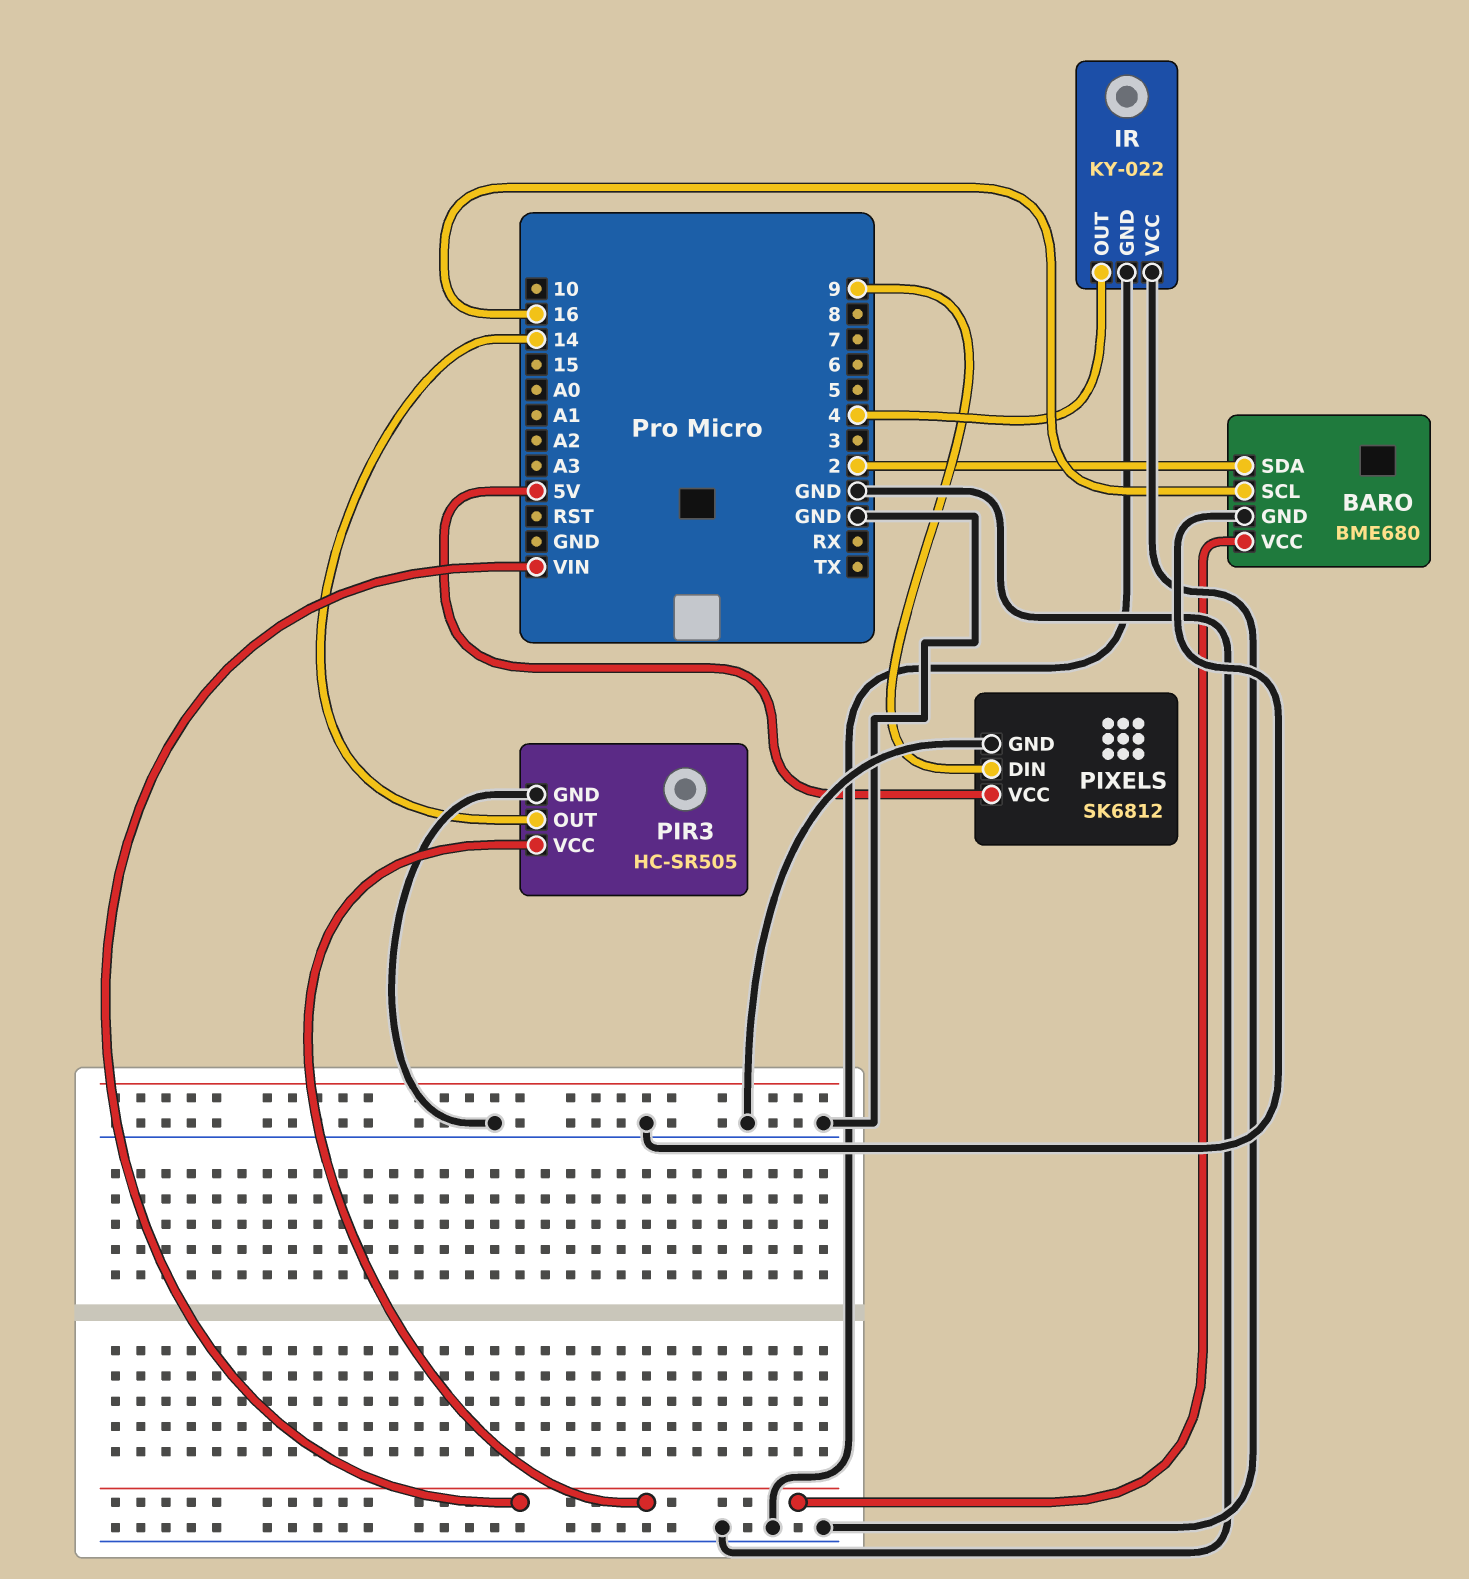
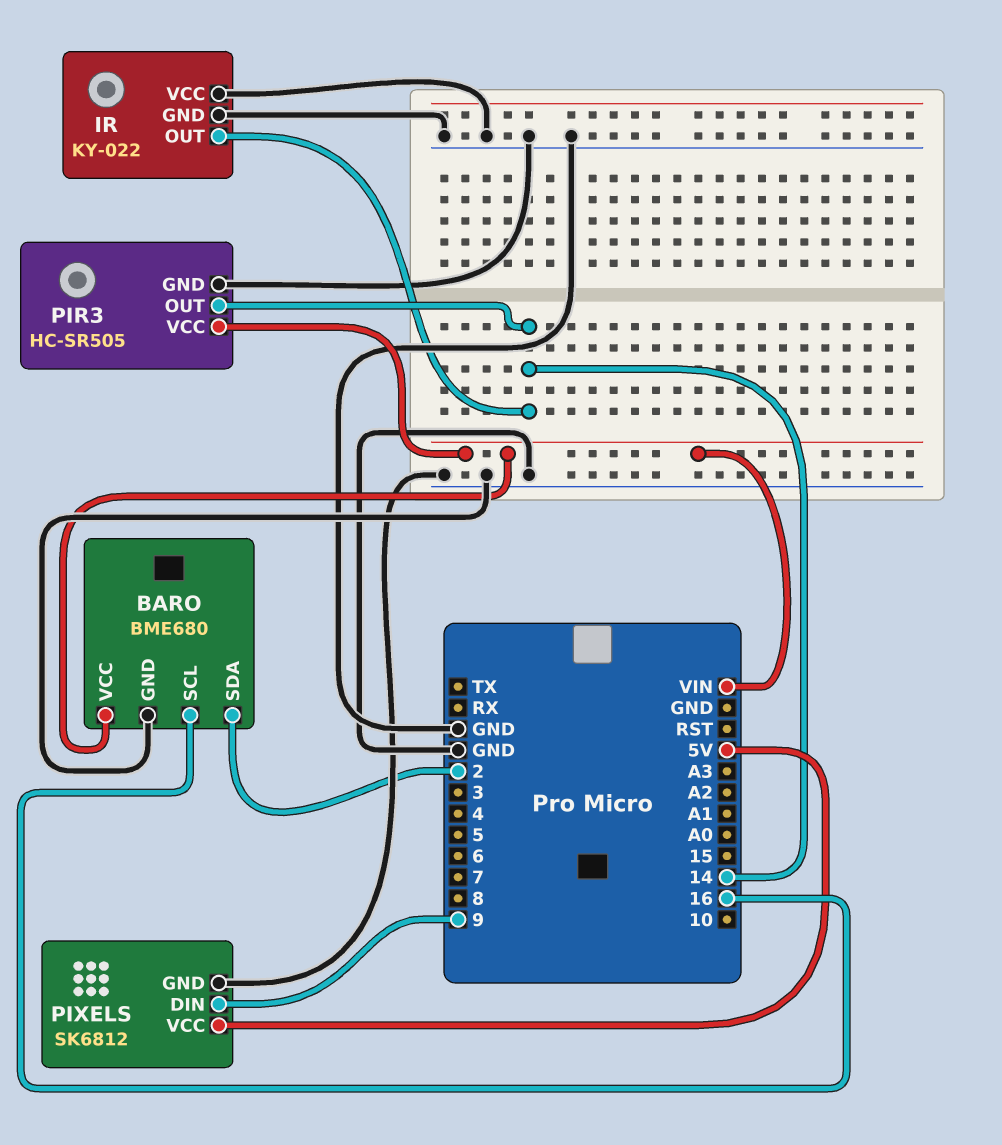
IR pin OUT: 4 -> 14

